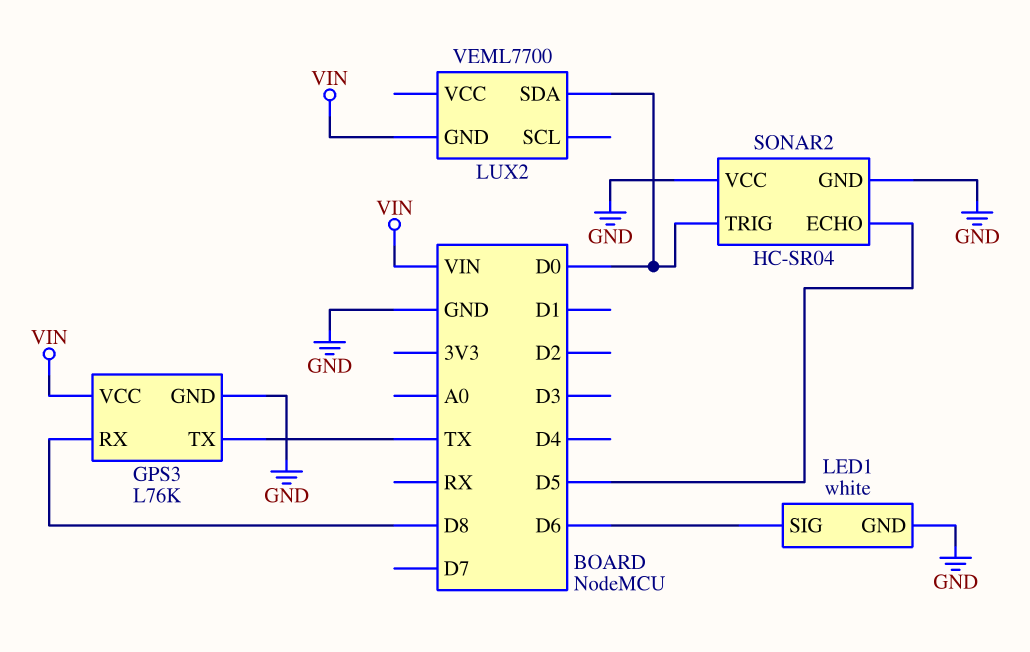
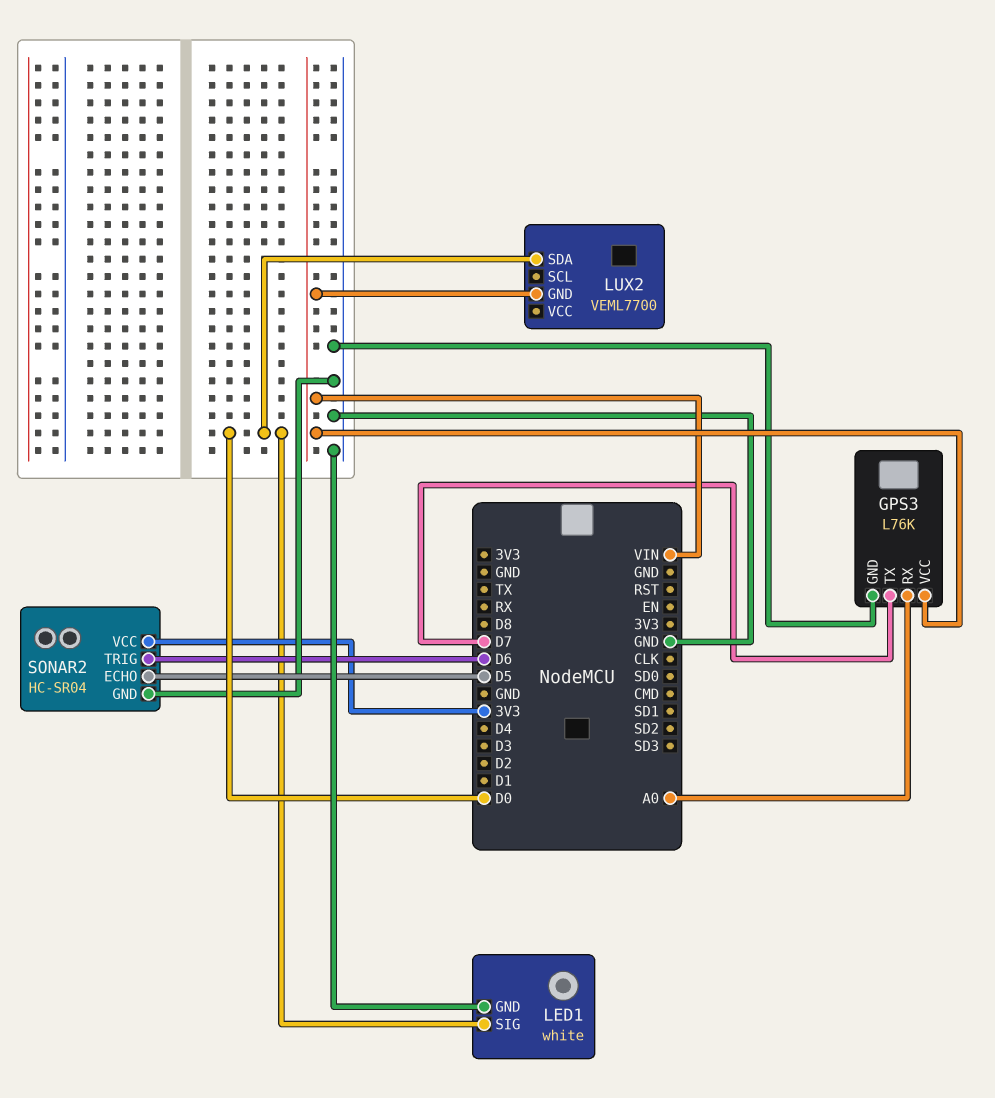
GPS3 pin RX: D8 -> A0
GPS3 pin TX: TX -> D7
LED1 pin SIG: D6 -> D0
SONAR2 pin TRIG: D0 -> D6
SONAR2 pin VCC: GND -> 3V3

